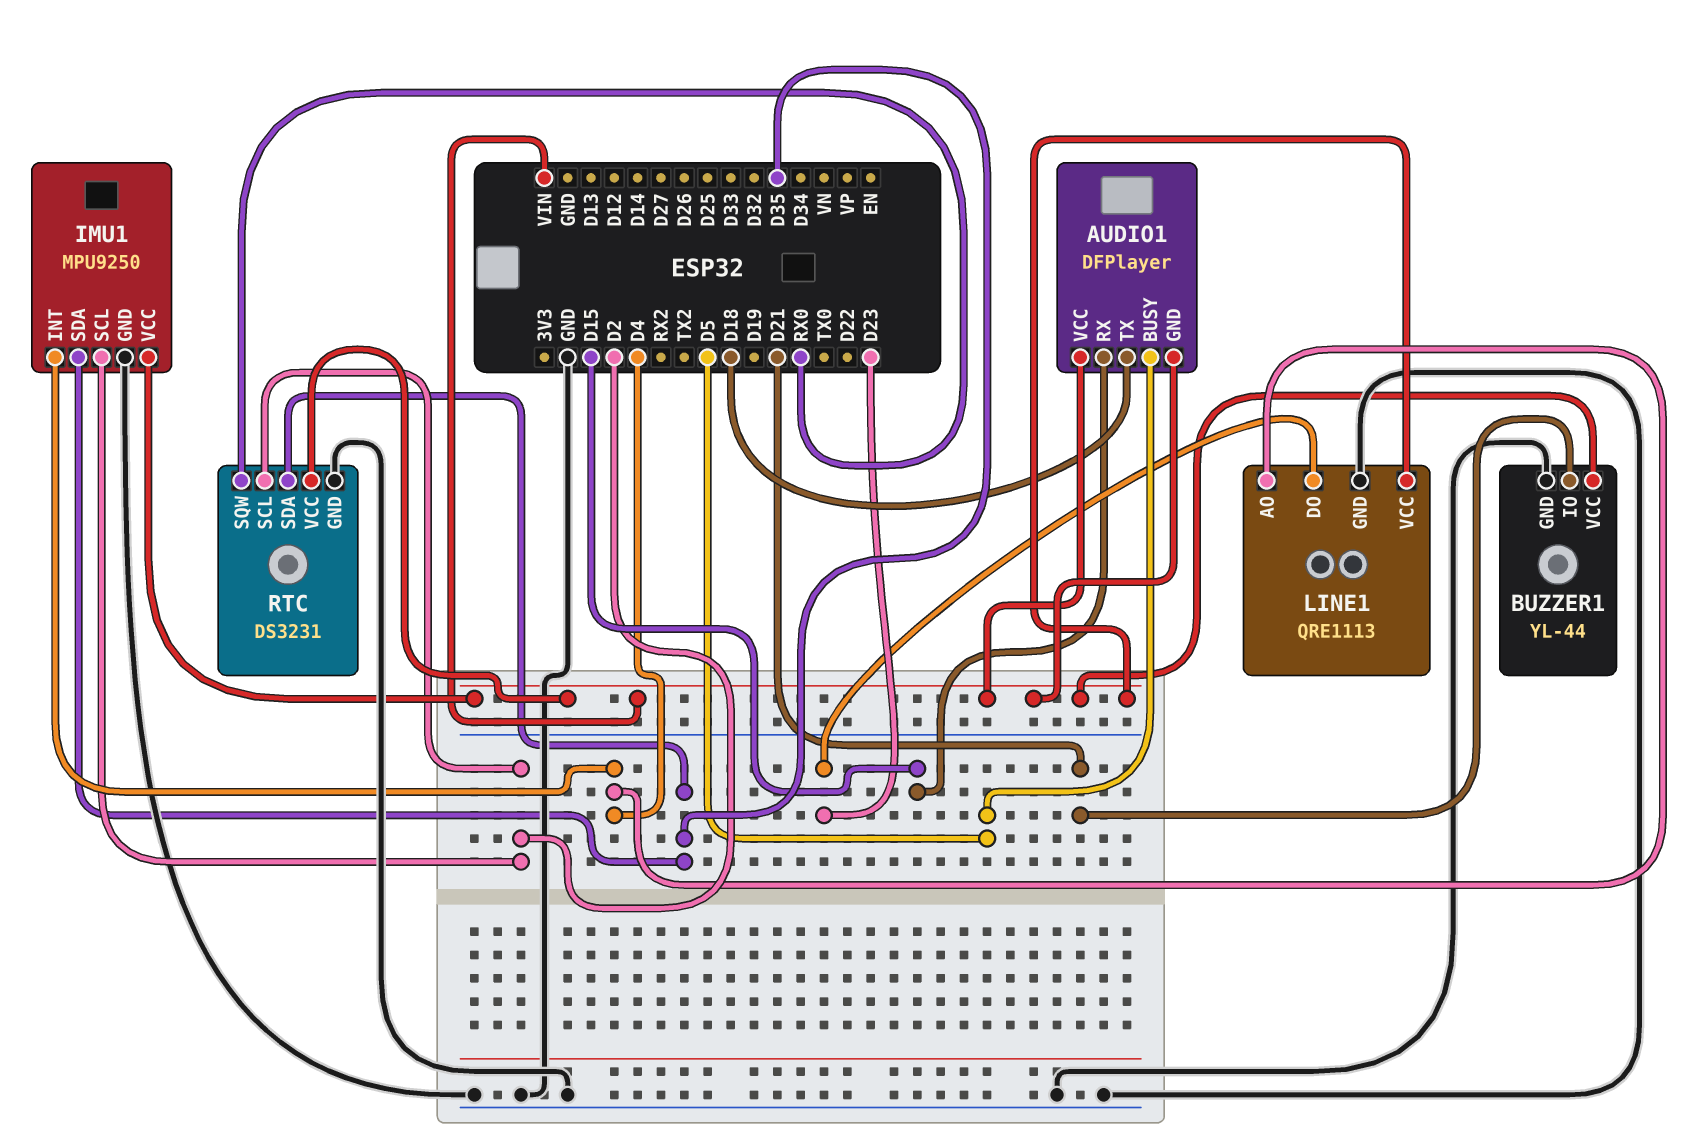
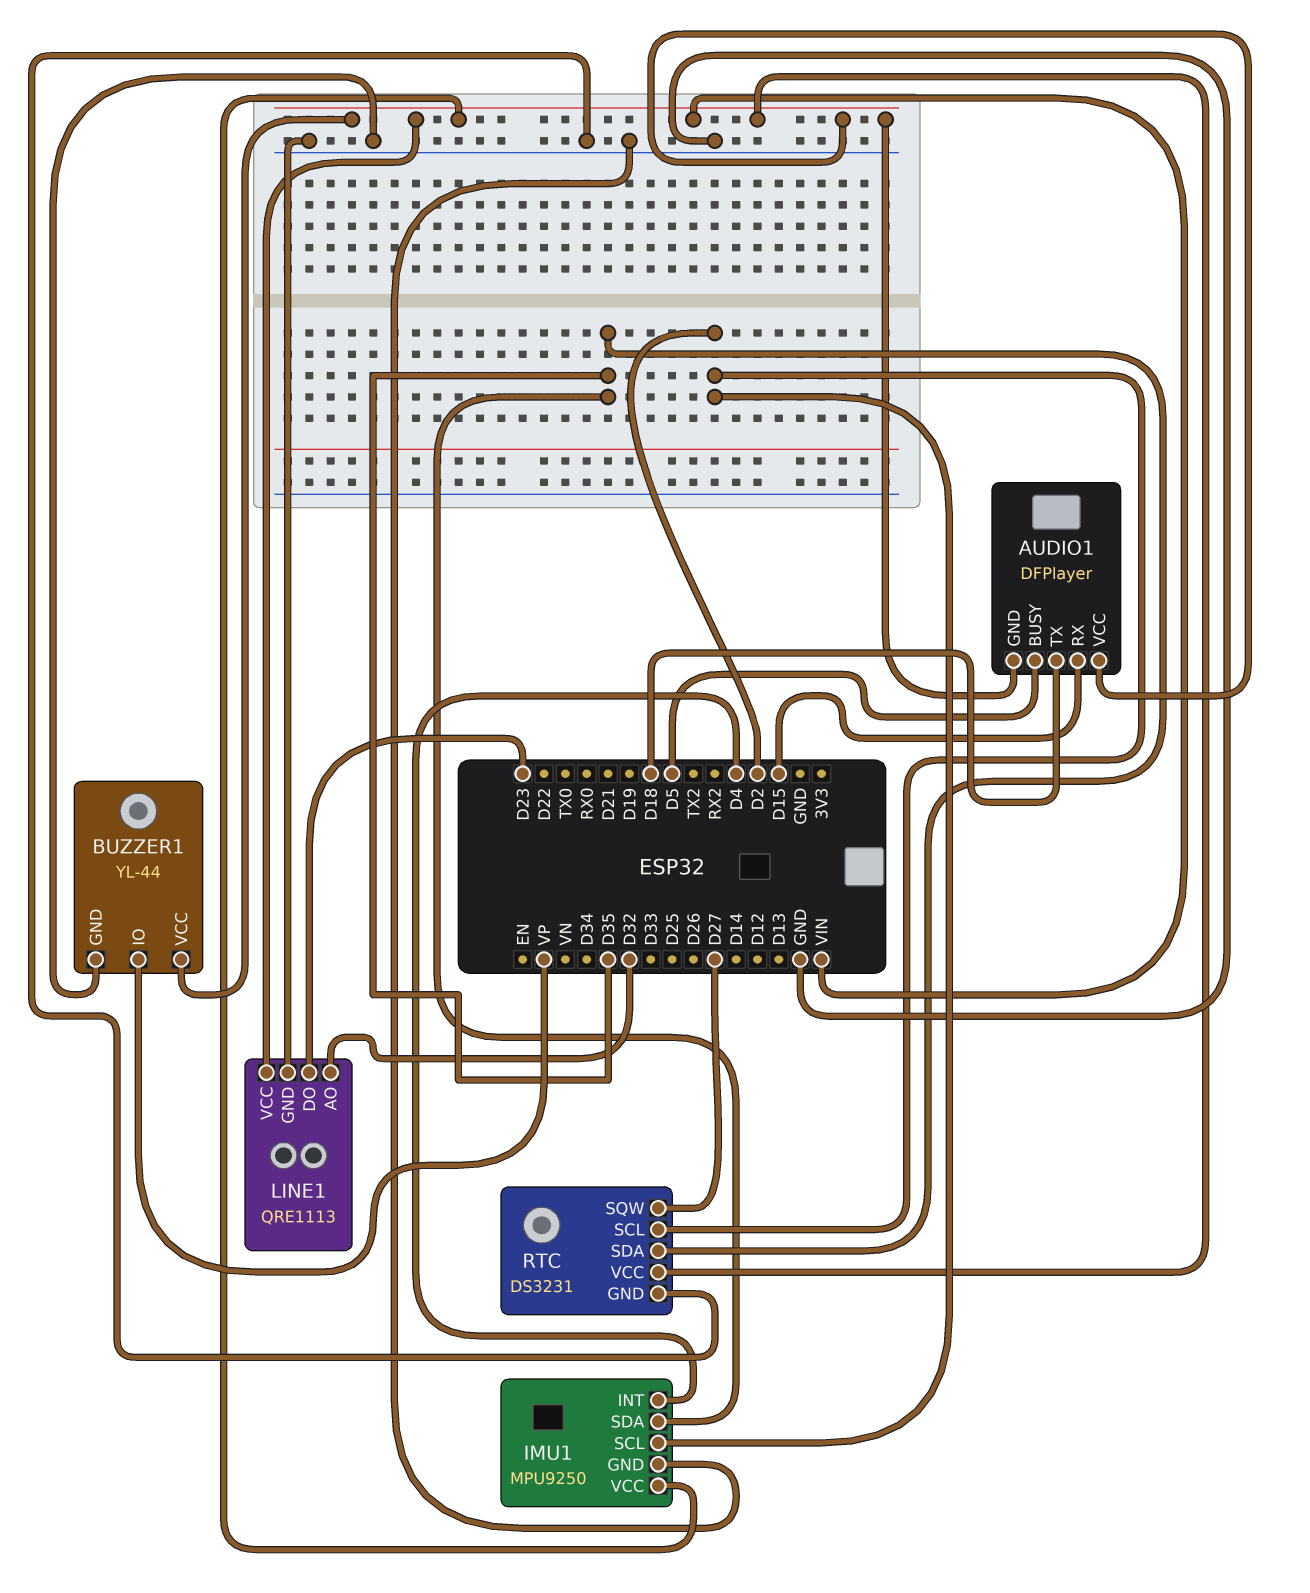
BUZZER1 pin IO: D21 -> VP
LINE1 pin AO: D4 -> D32
RTC pin SQW: RX0 -> D27

